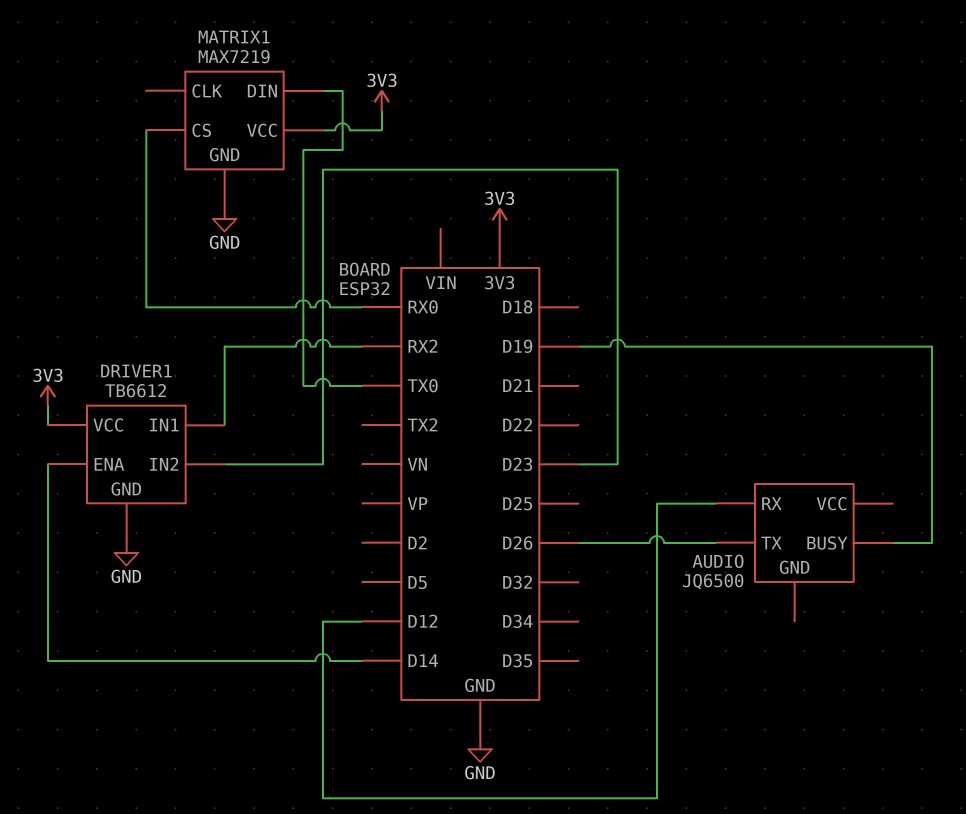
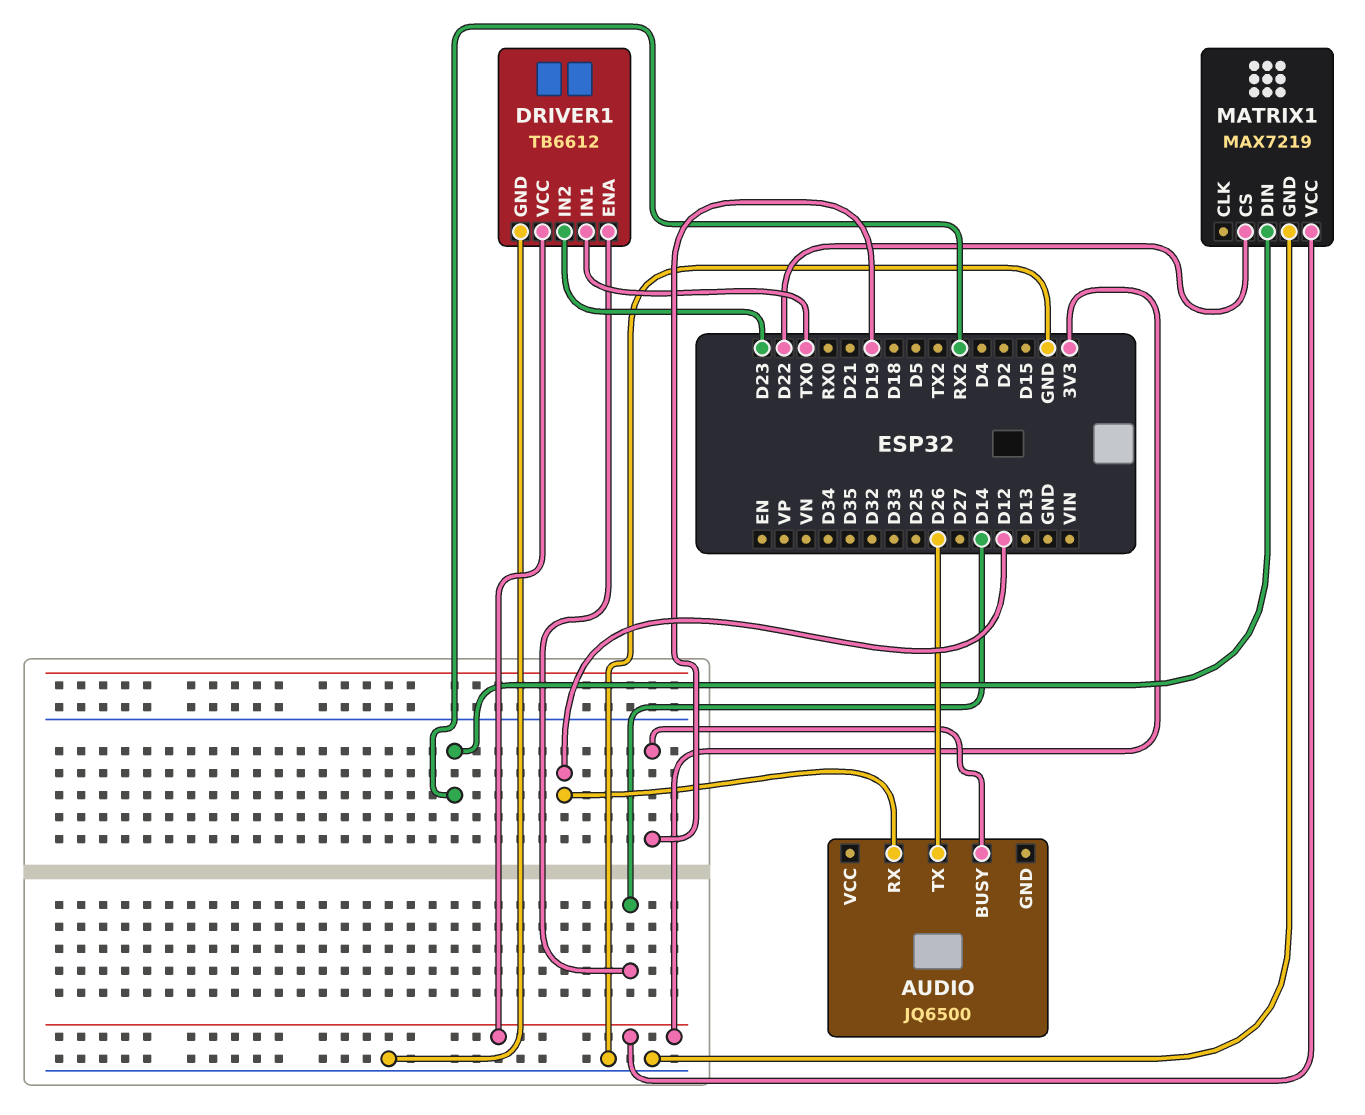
DRIVER1 pin IN1: RX2 -> TX0
MATRIX1 pin CS: RX0 -> D22
MATRIX1 pin DIN: TX0 -> RX2

